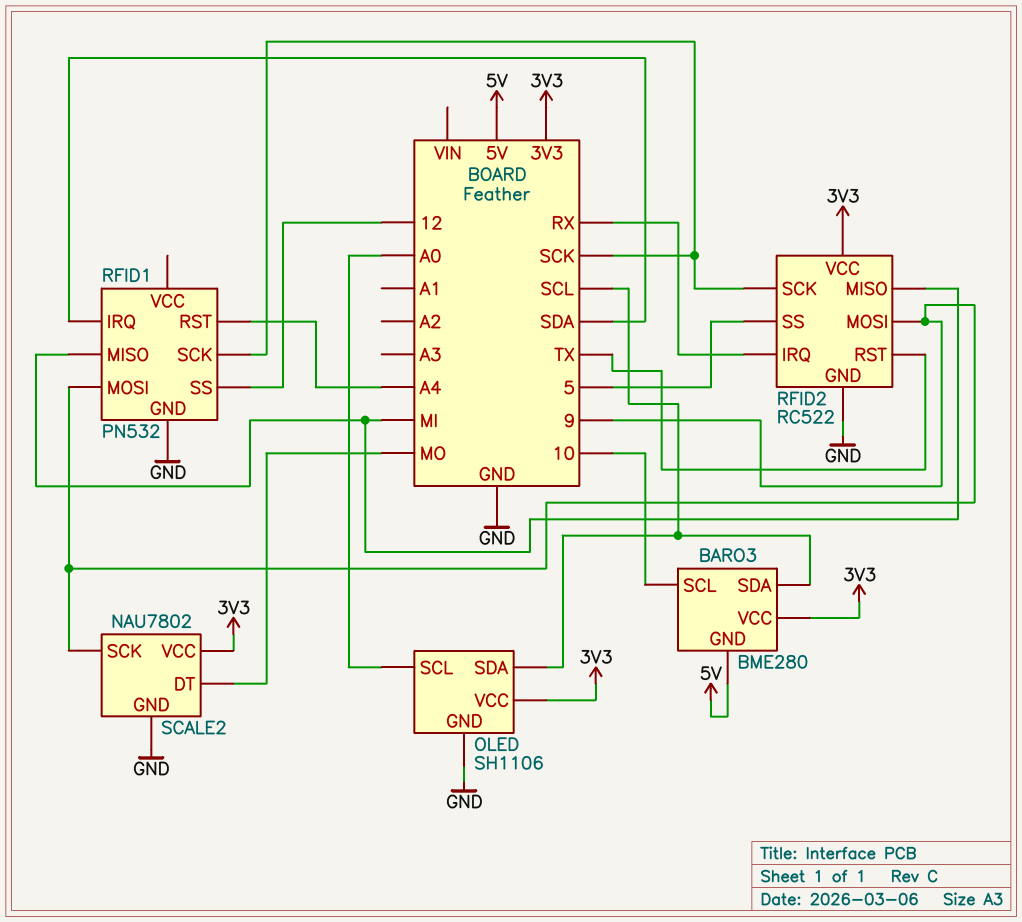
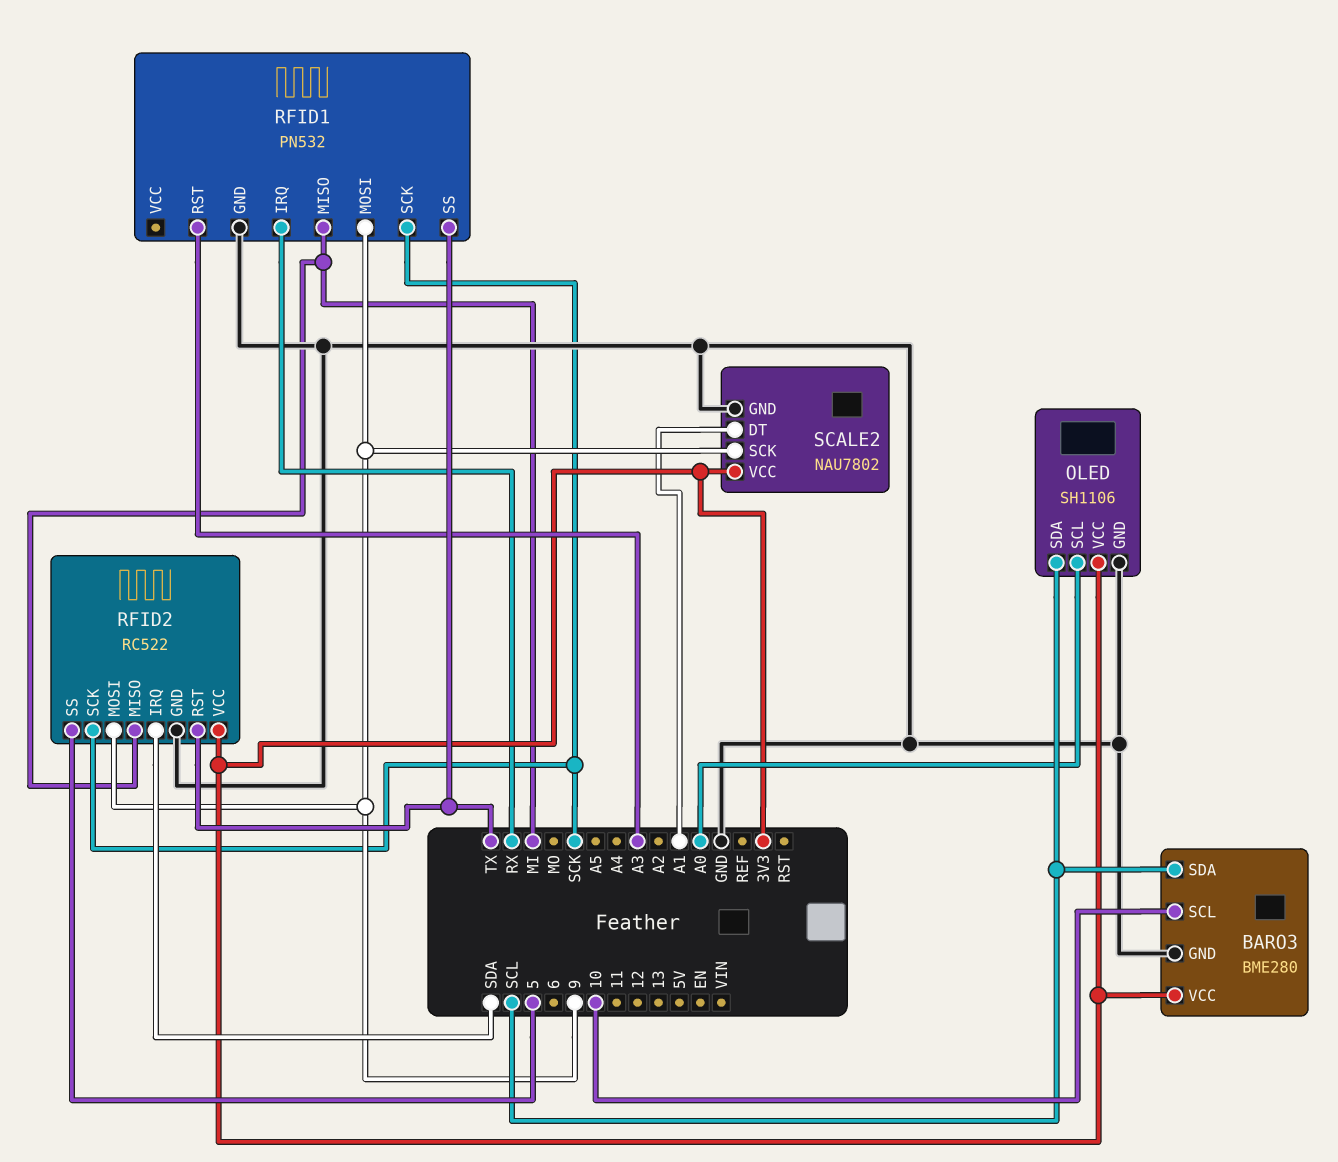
BARO3 pin GND: 5V -> GND
RFID1 pin IRQ: SDA -> RX
RFID1 pin RST: A4 -> A3
RFID1 pin SS: 12 -> TX
RFID2 pin IRQ: RX -> SDA
SCALE2 pin DT: MO -> A1

